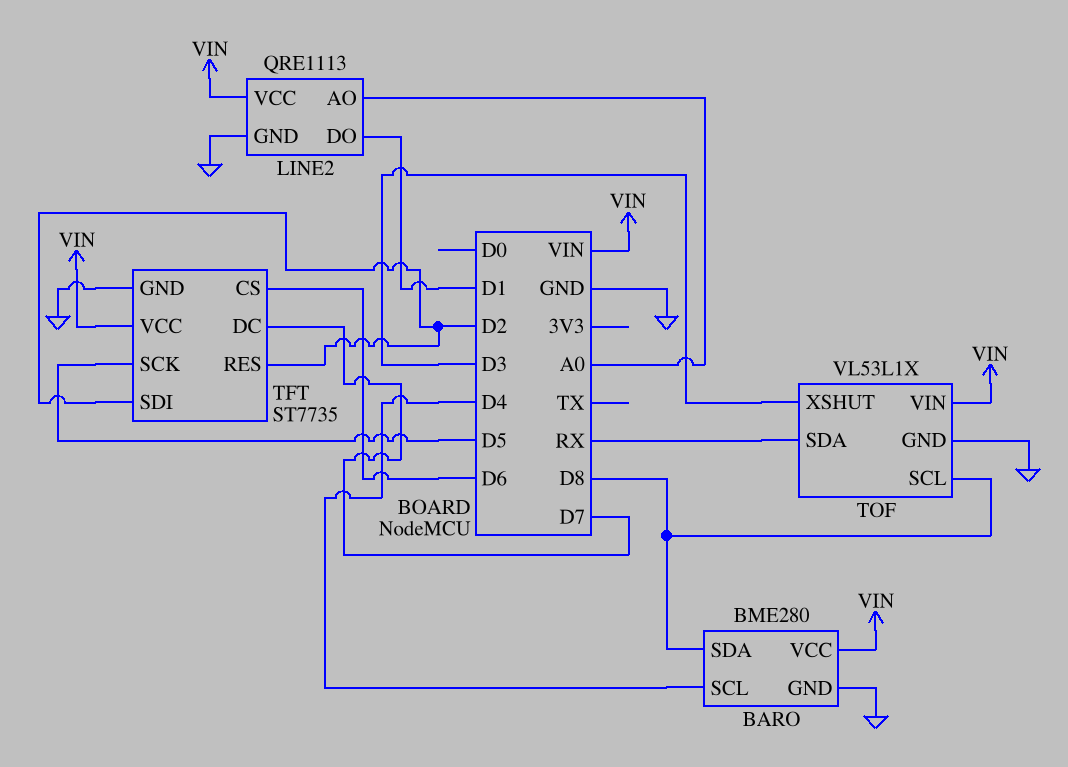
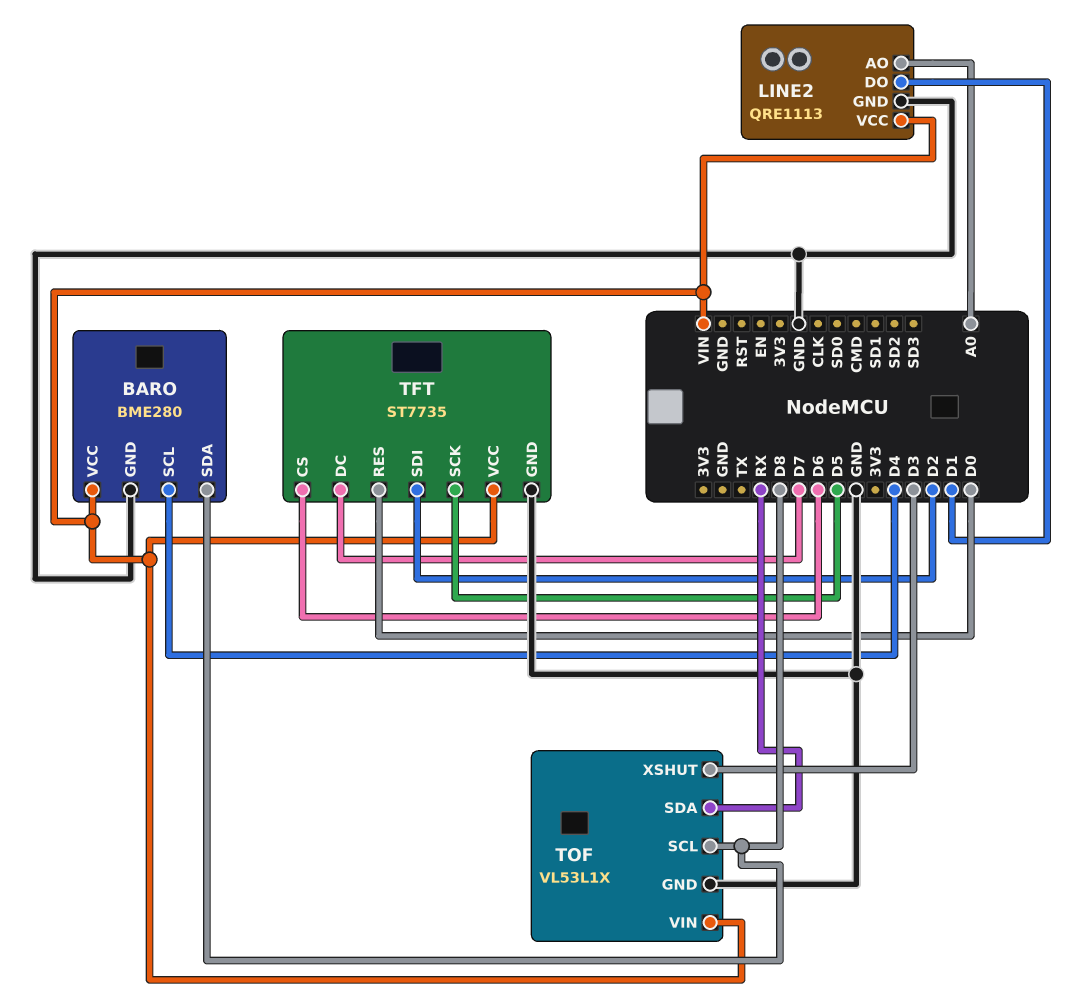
TFT pin RES: D2 -> D0

